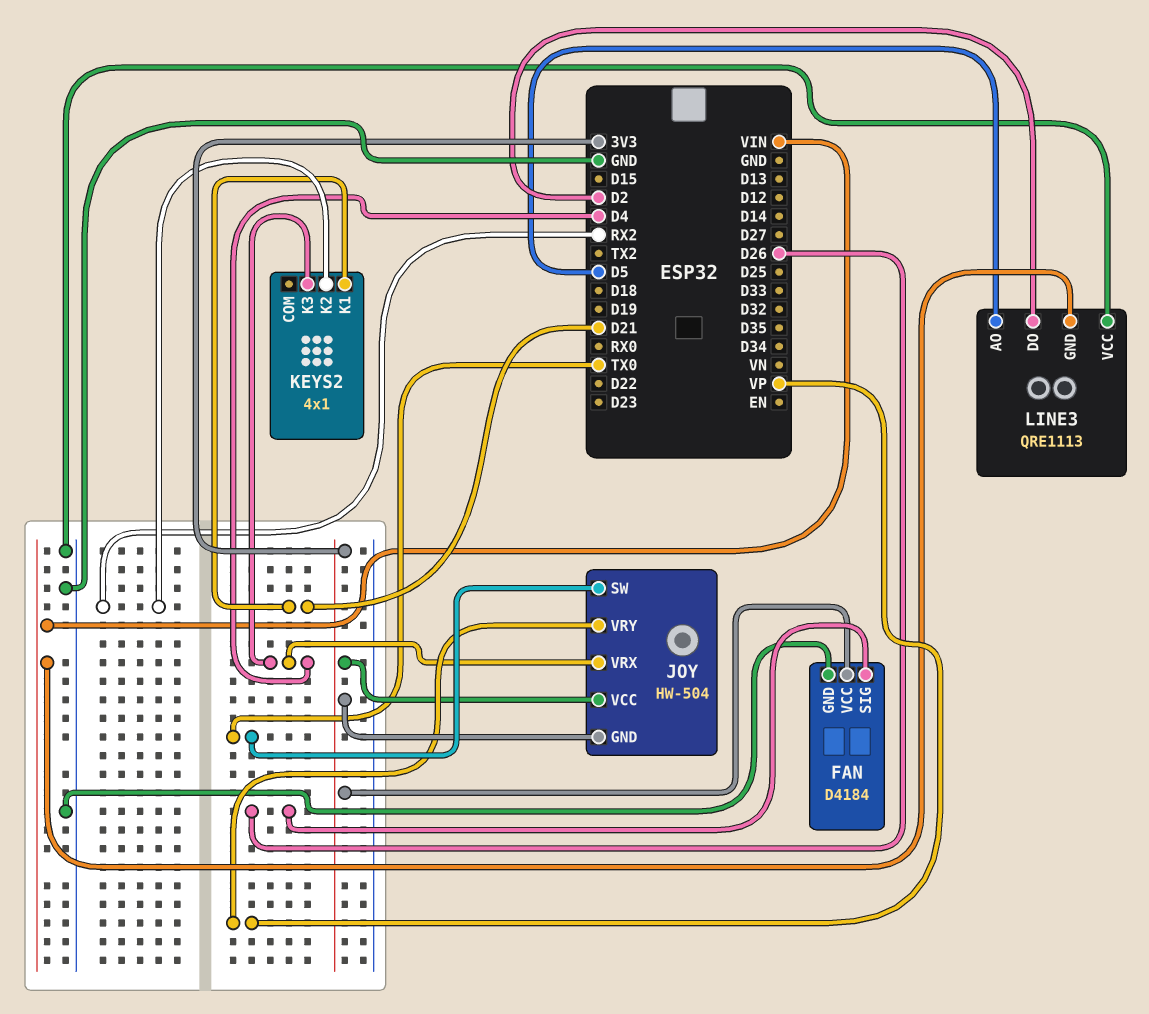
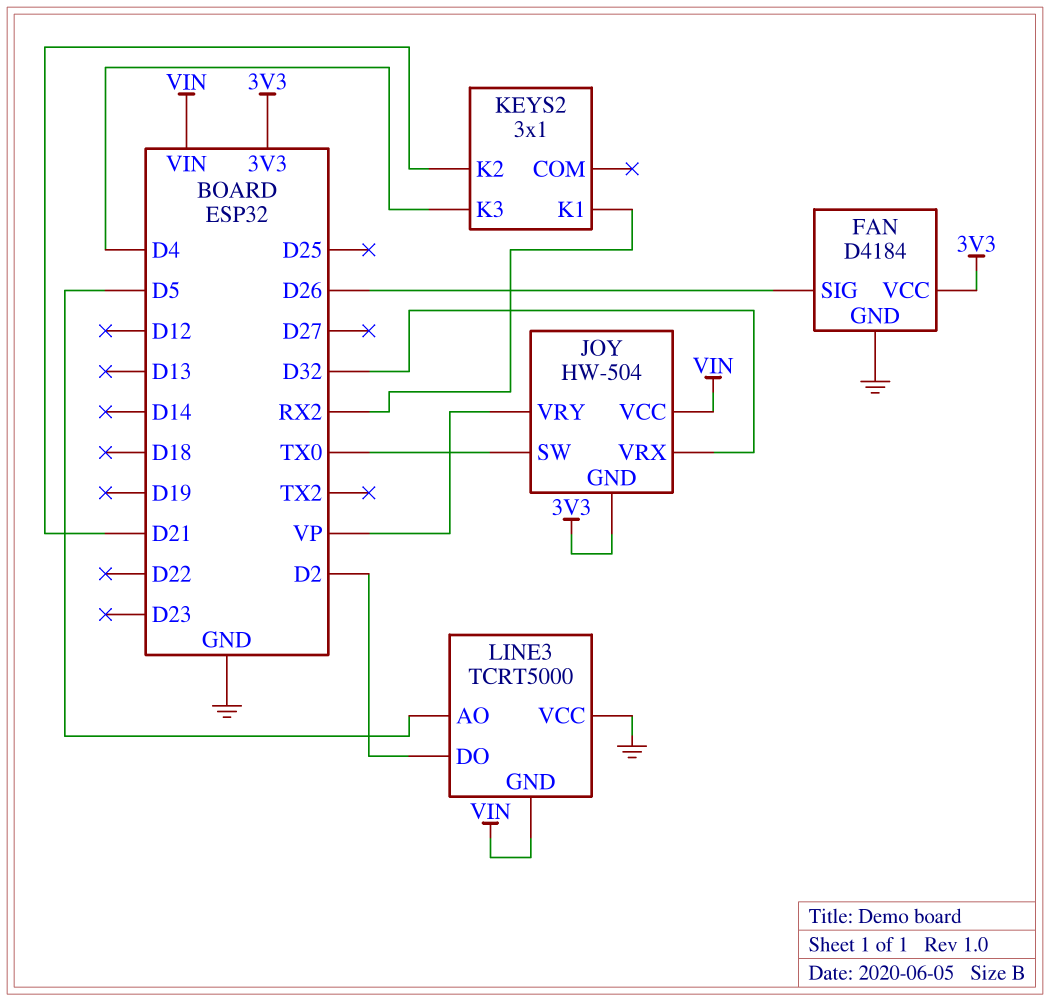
JOY pin VCC: 3V3 -> VIN
JOY pin VRX: D4 -> D32
KEYS2: 4x1 -> 3x1
KEYS2 pin K1: D21 -> RX2
KEYS2 pin K2: RX2 -> D21
LINE3: QRE1113 -> TCRT5000

